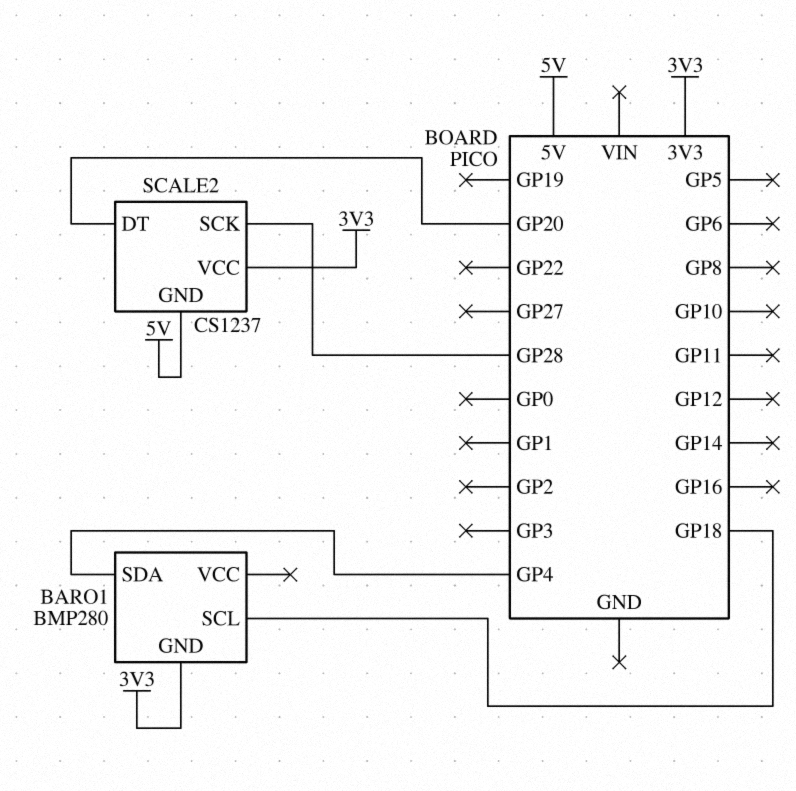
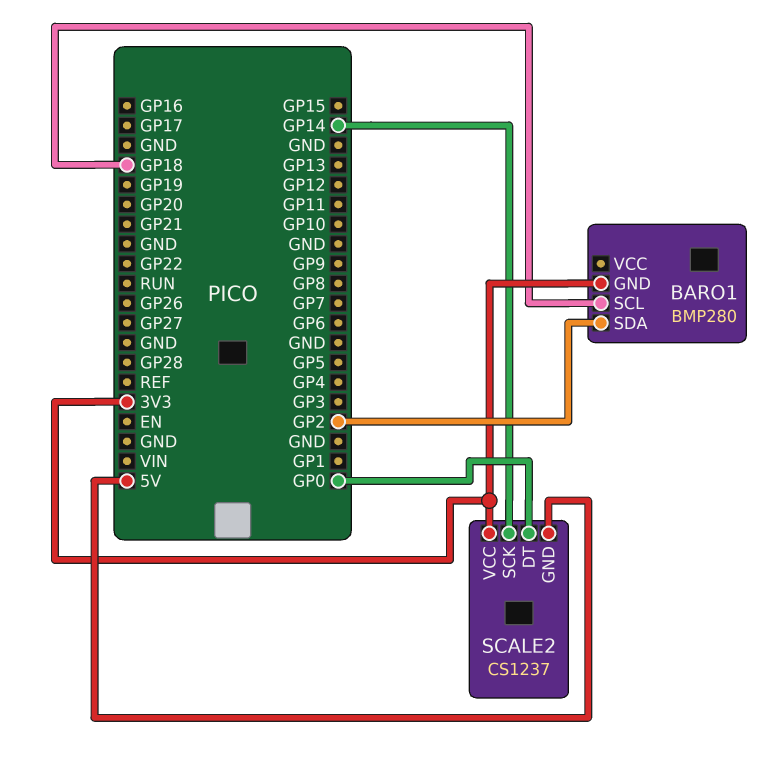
BARO1 pin SDA: GP4 -> GP2
SCALE2 pin DT: GP20 -> GP0
SCALE2 pin SCK: GP28 -> GP14

